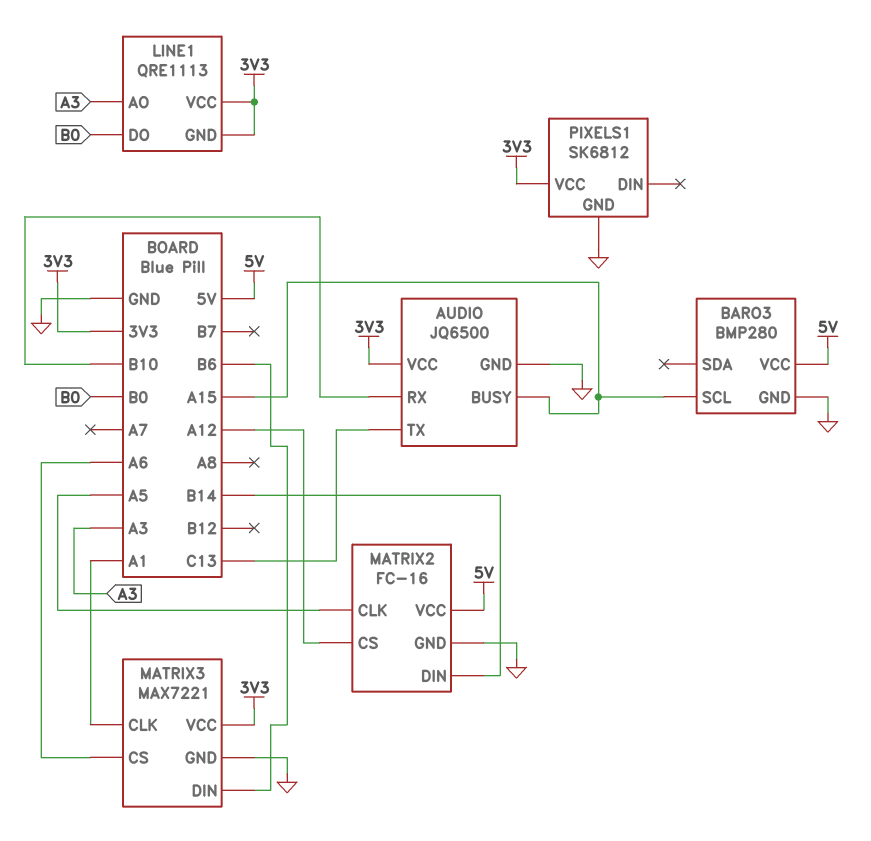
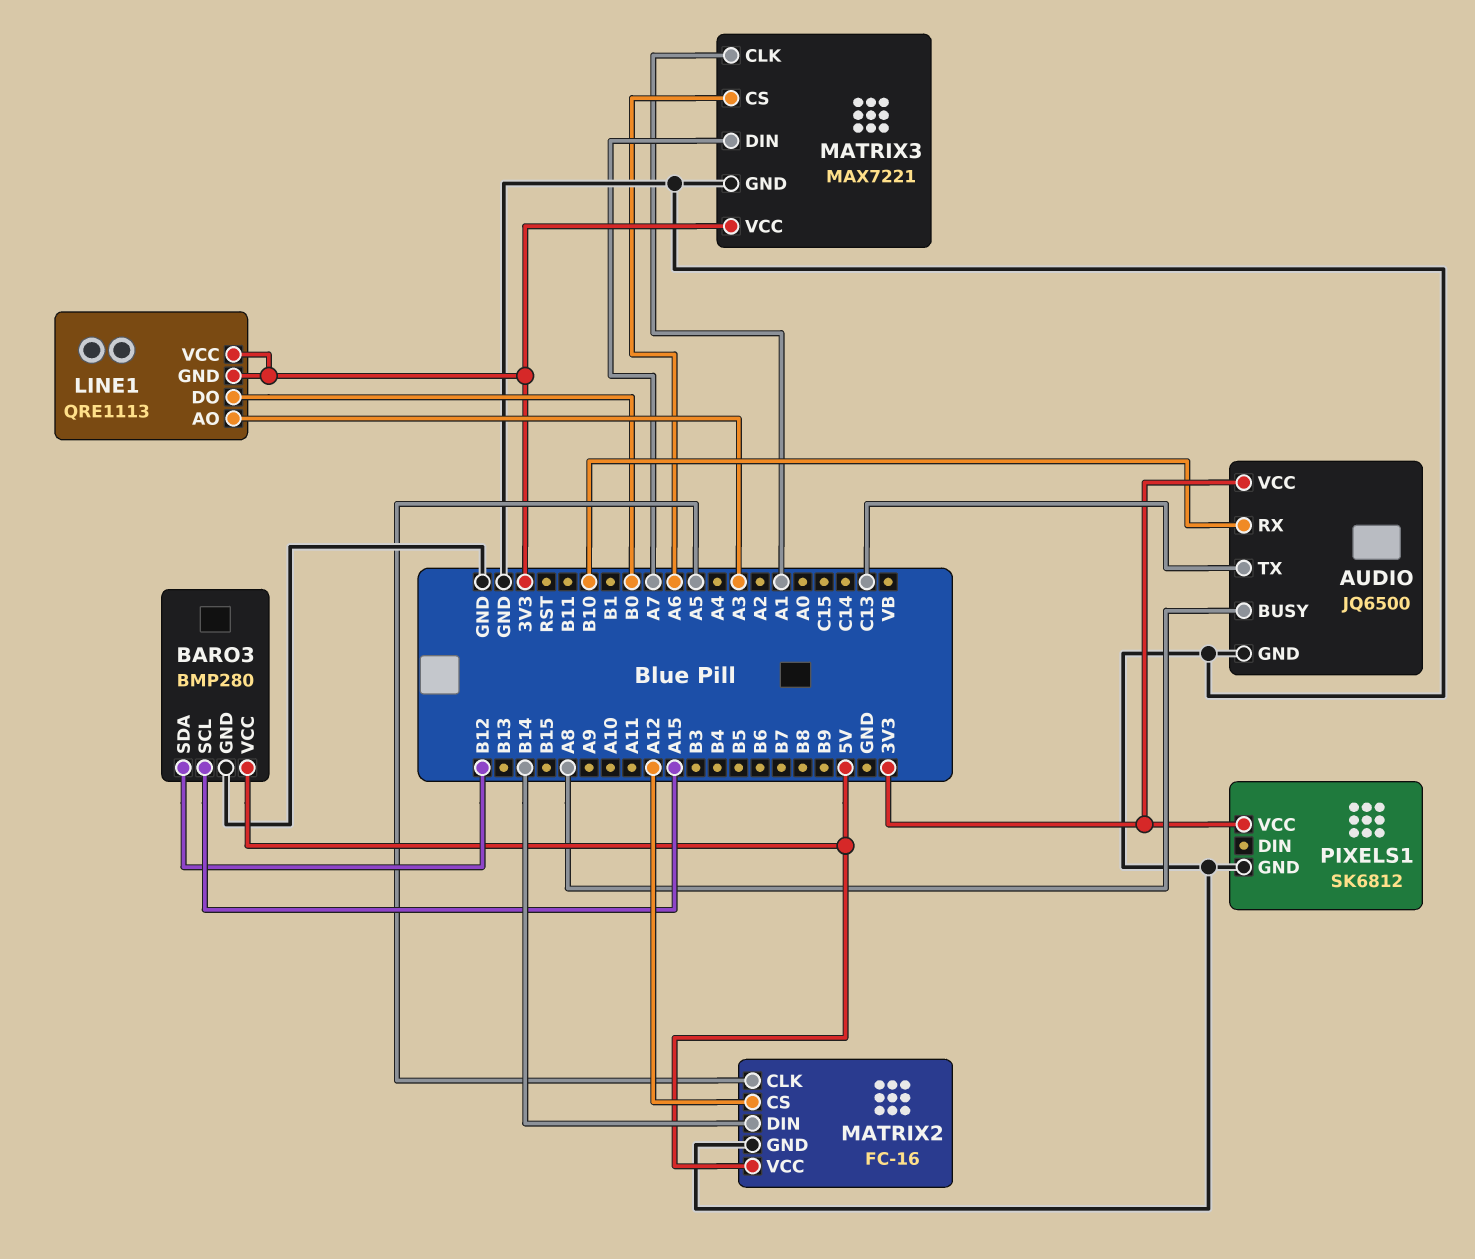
AUDIO pin BUSY: A15 -> A8
BARO3 pin SDA: none -> B12
MATRIX3 pin DIN: B6 -> A7

